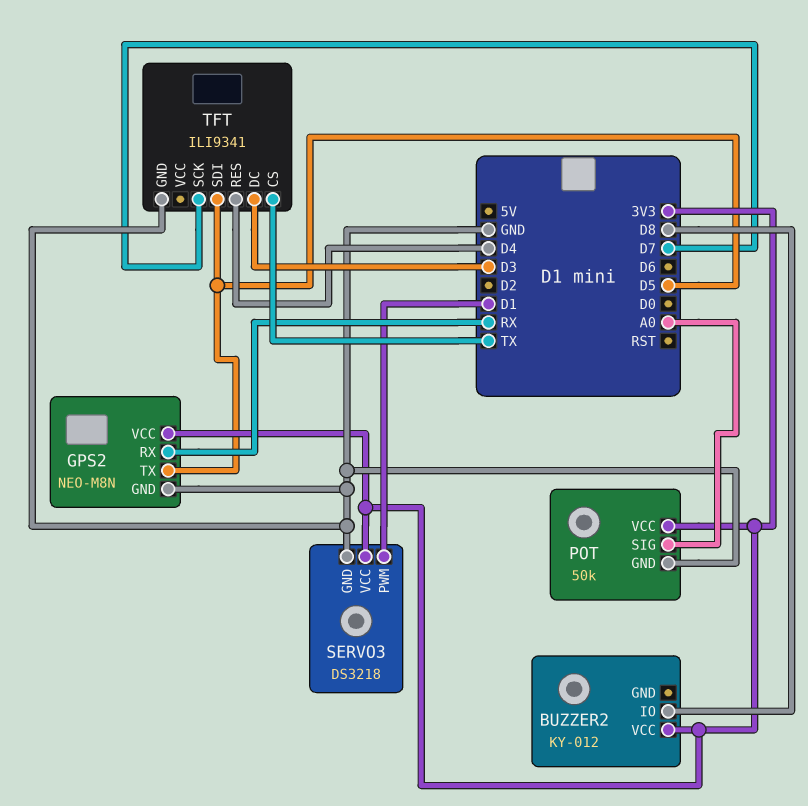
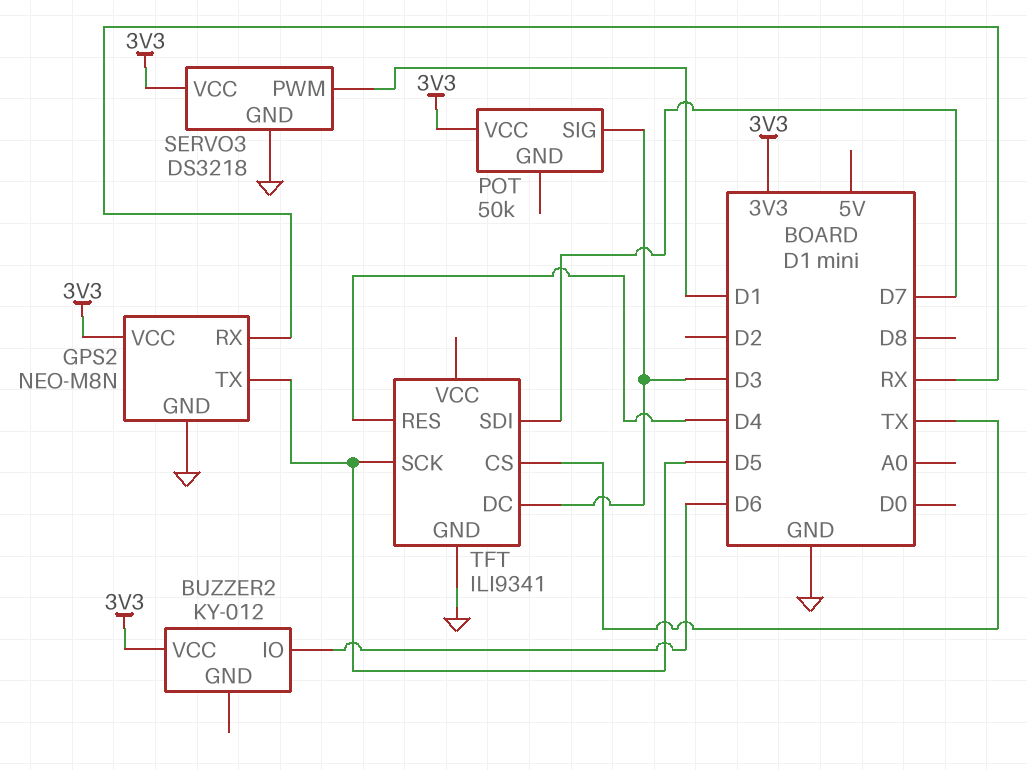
BUZZER2 pin IO: D8 -> D6
POT pin GND: GND -> none
POT pin SIG: A0 -> D3
TFT pin SCK: D7 -> D5
TFT pin SDI: D5 -> D7

